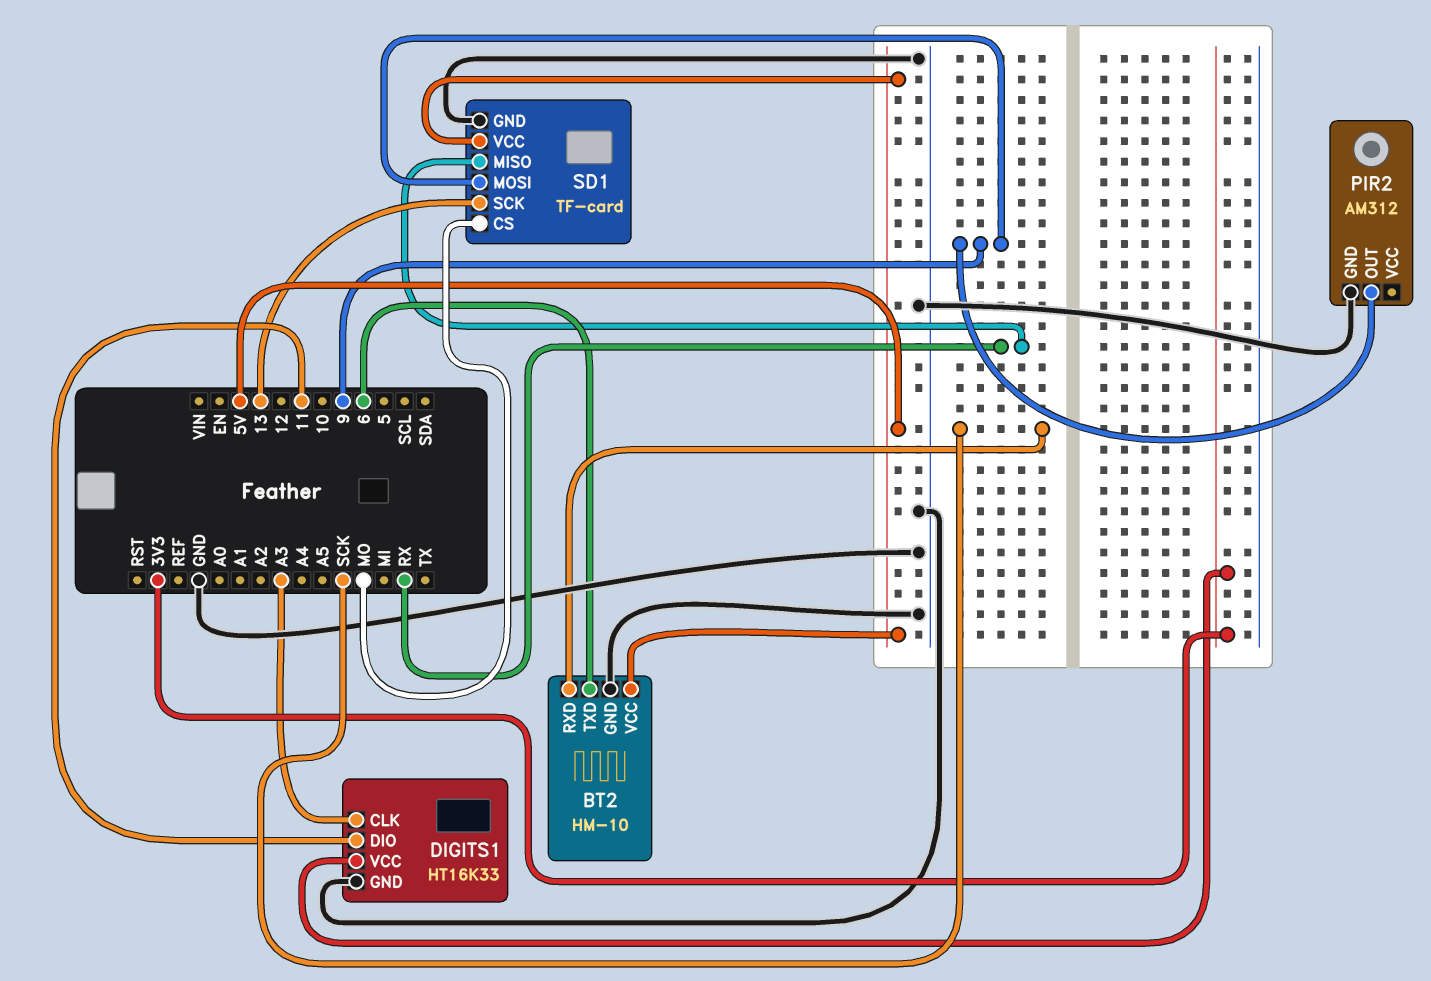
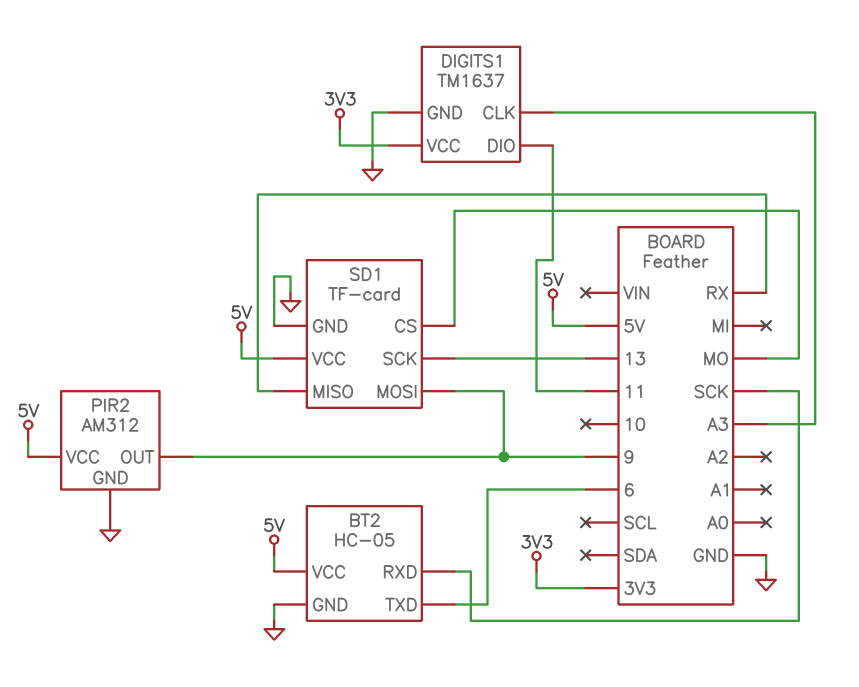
BT2: HM-10 -> HC-05
DIGITS1: HT16K33 -> TM1637
PIR2 pin VCC: none -> 5V

